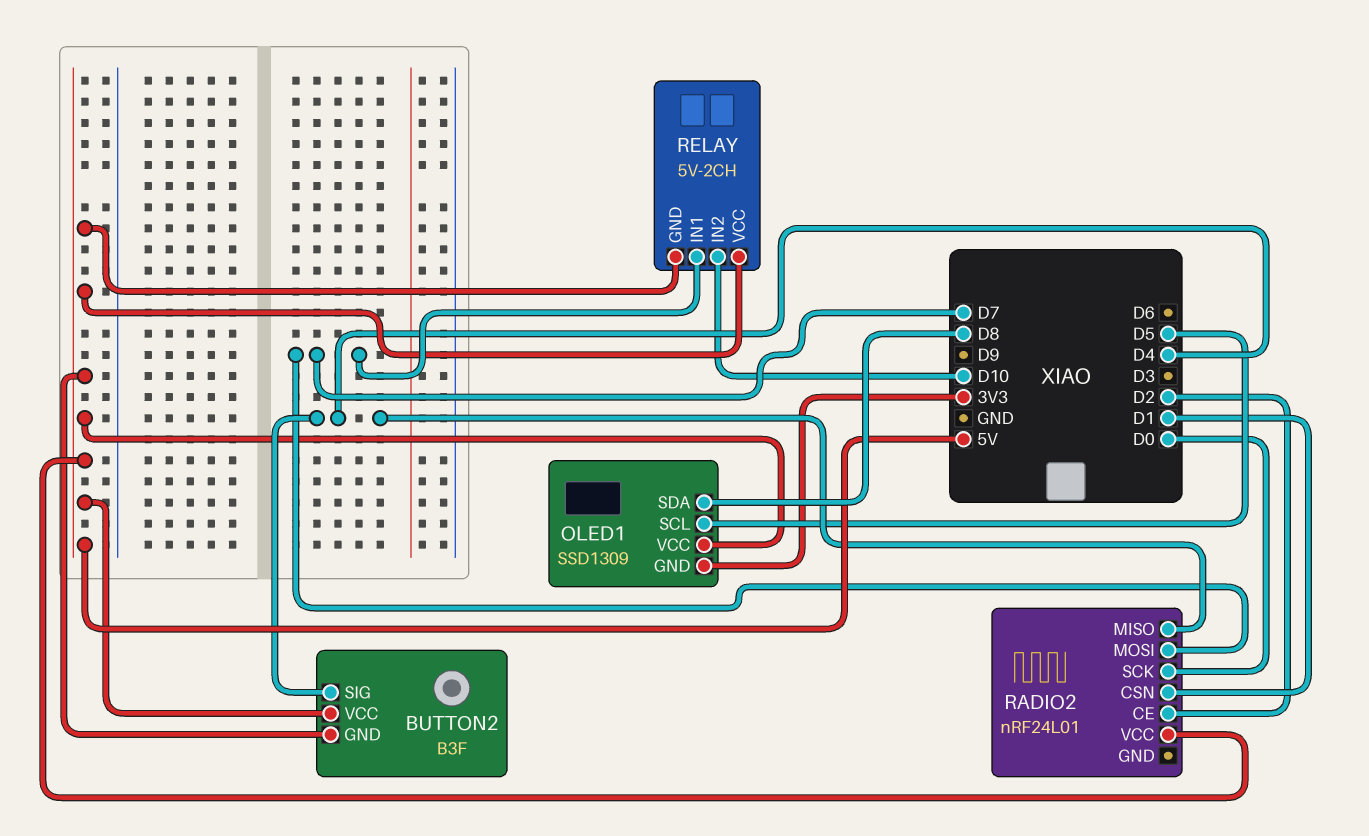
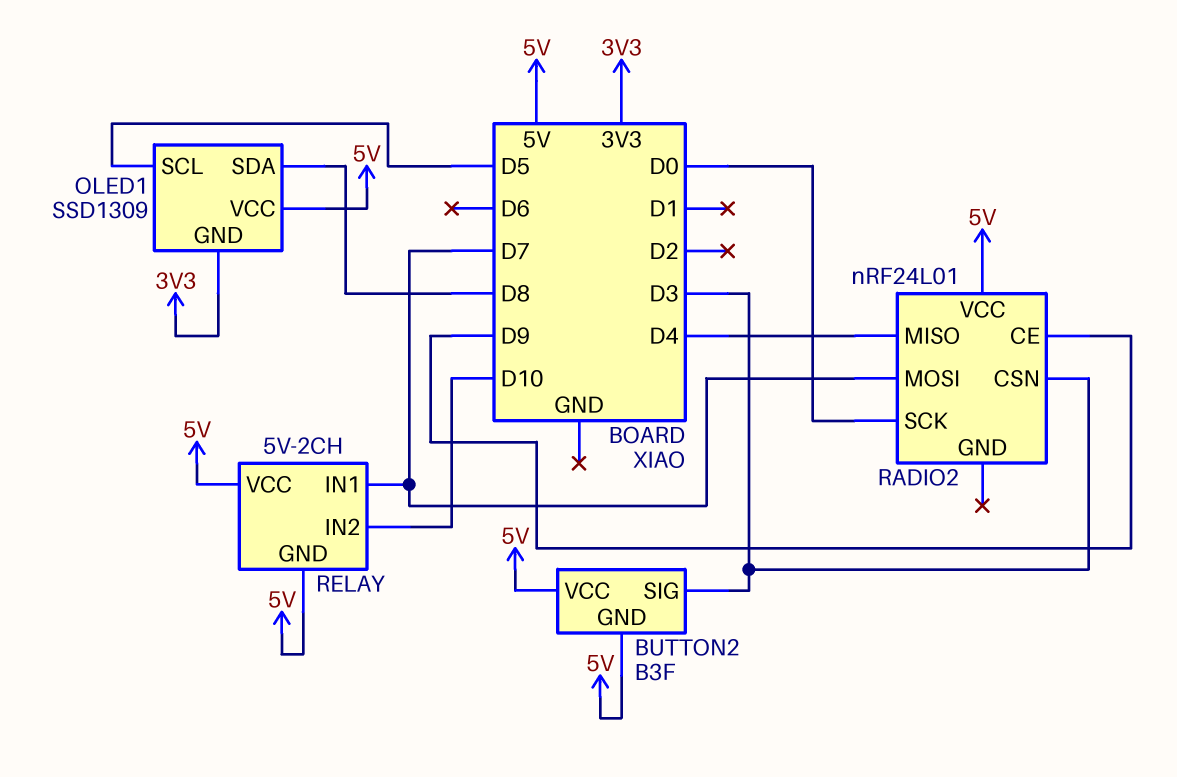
BUTTON2 pin SIG: D4 -> D3
RADIO2 pin CE: D2 -> D9
RADIO2 pin CSN: D1 -> D3

